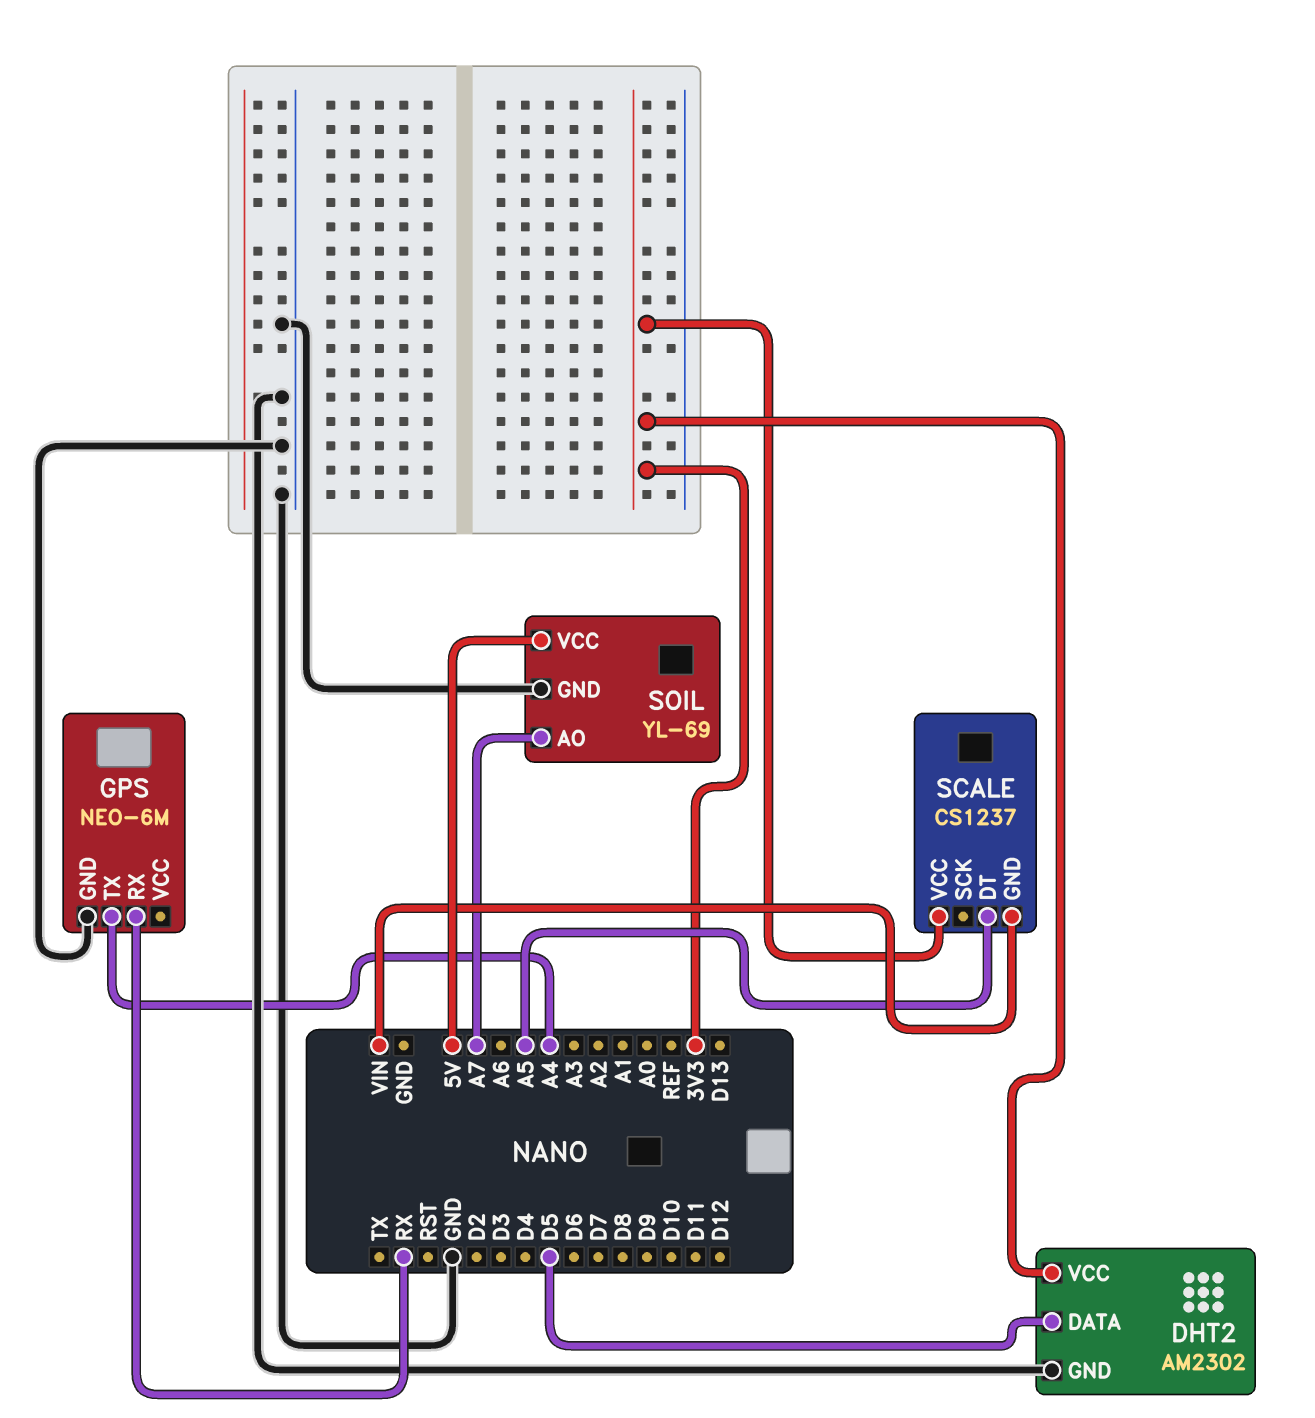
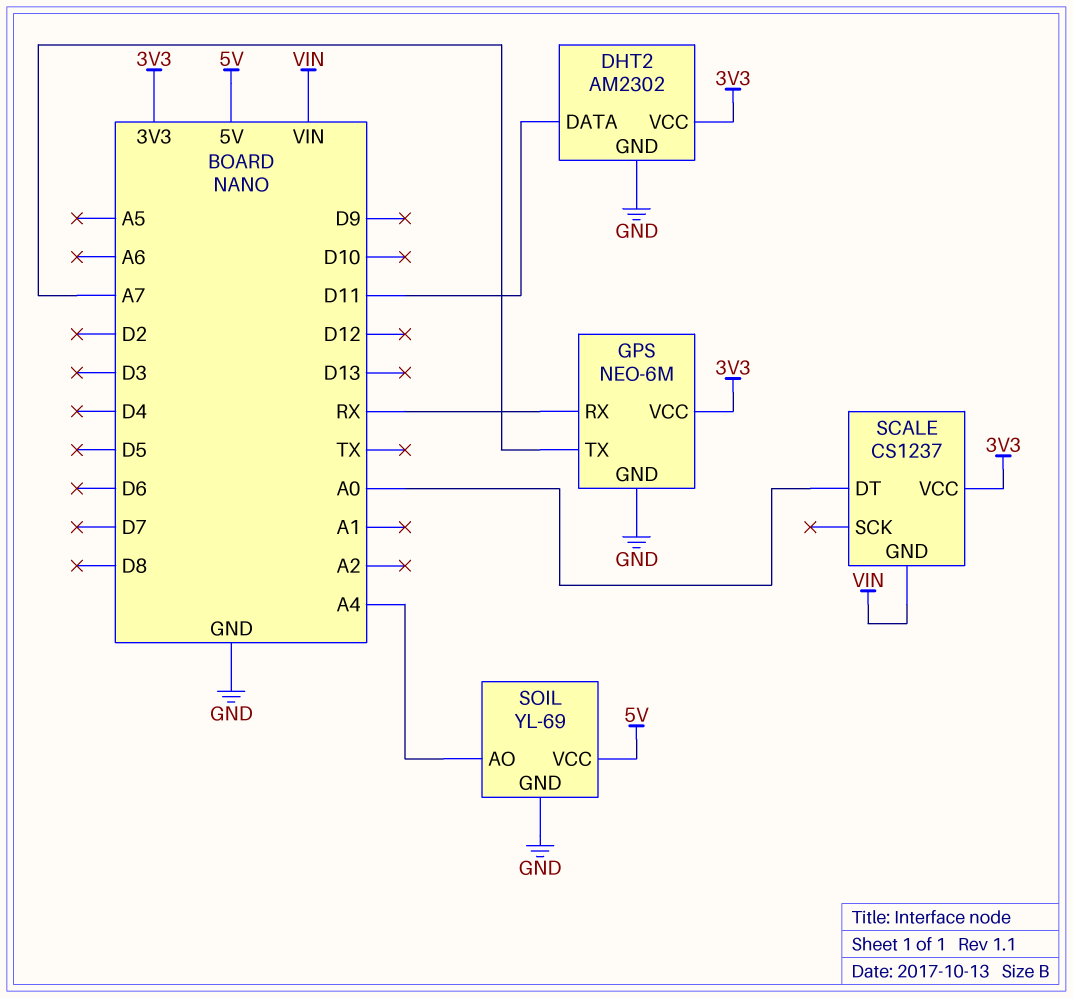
DHT2 pin DATA: D5 -> D11
GPS pin TX: A4 -> A7
GPS pin VCC: none -> 3V3
SCALE pin DT: A5 -> A0
SOIL pin AO: A7 -> A4

